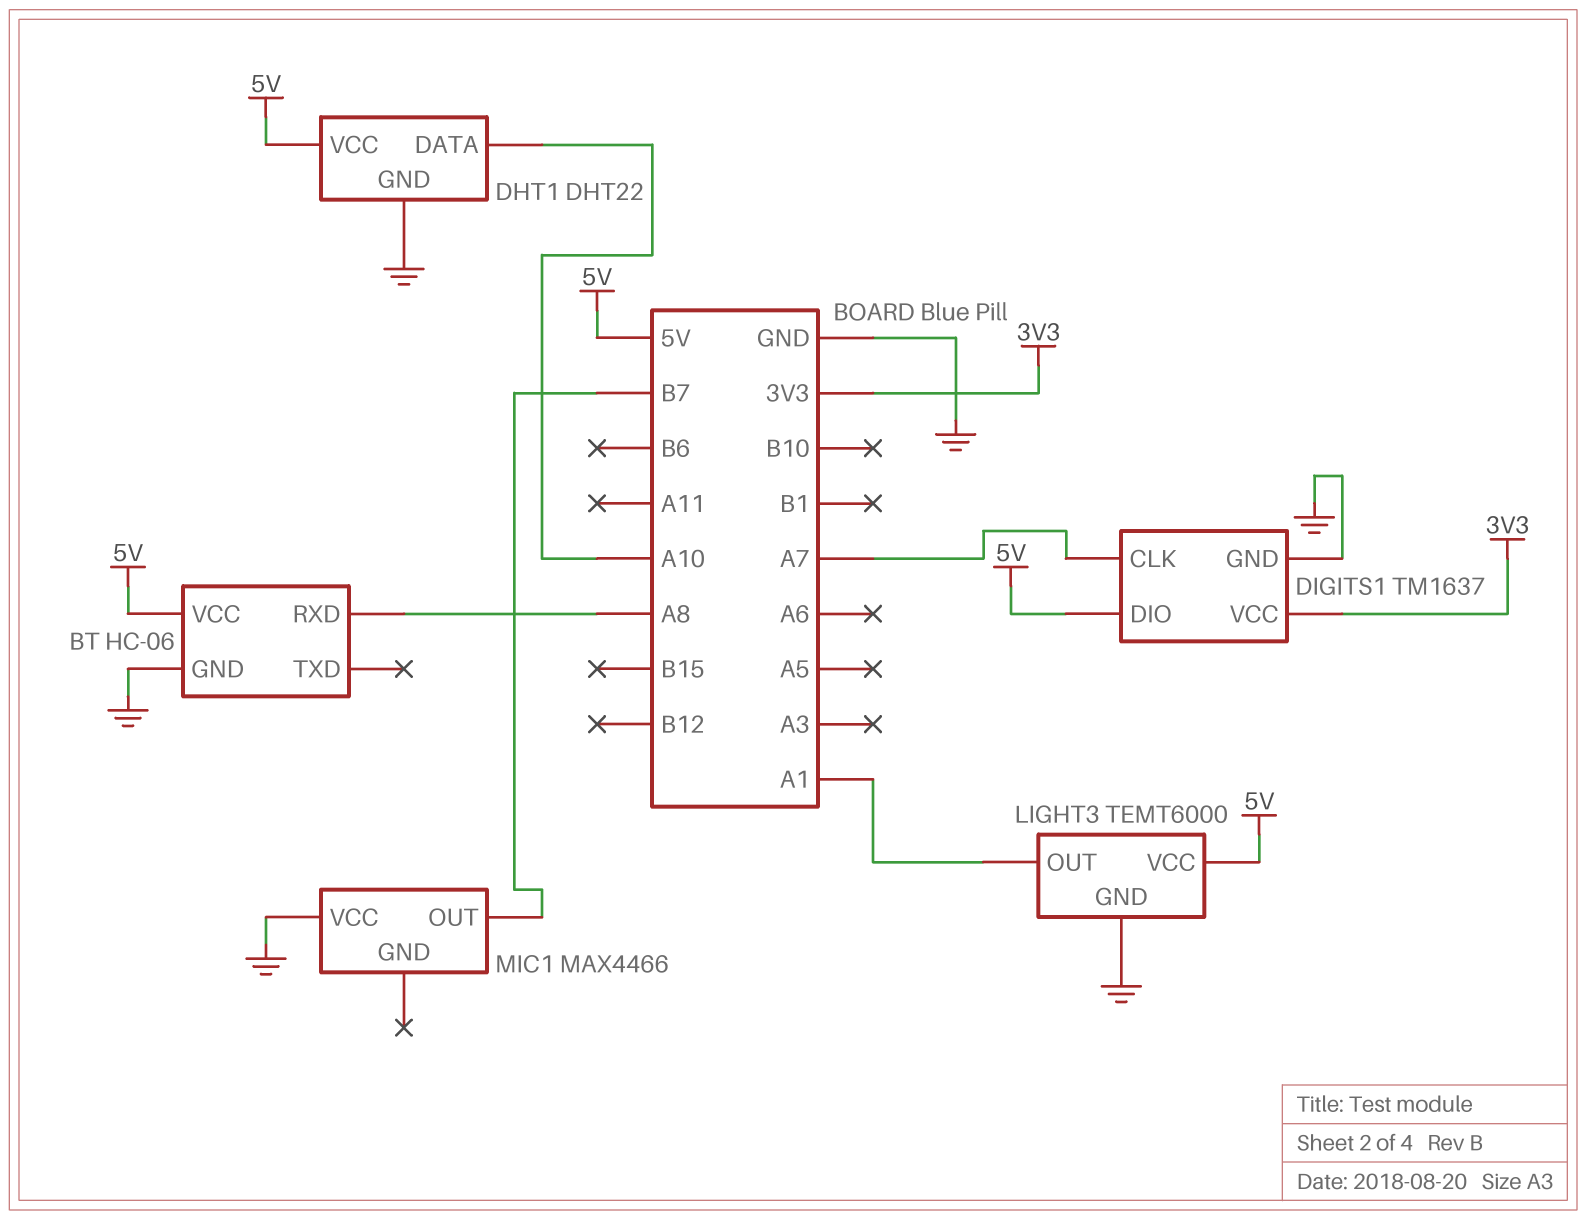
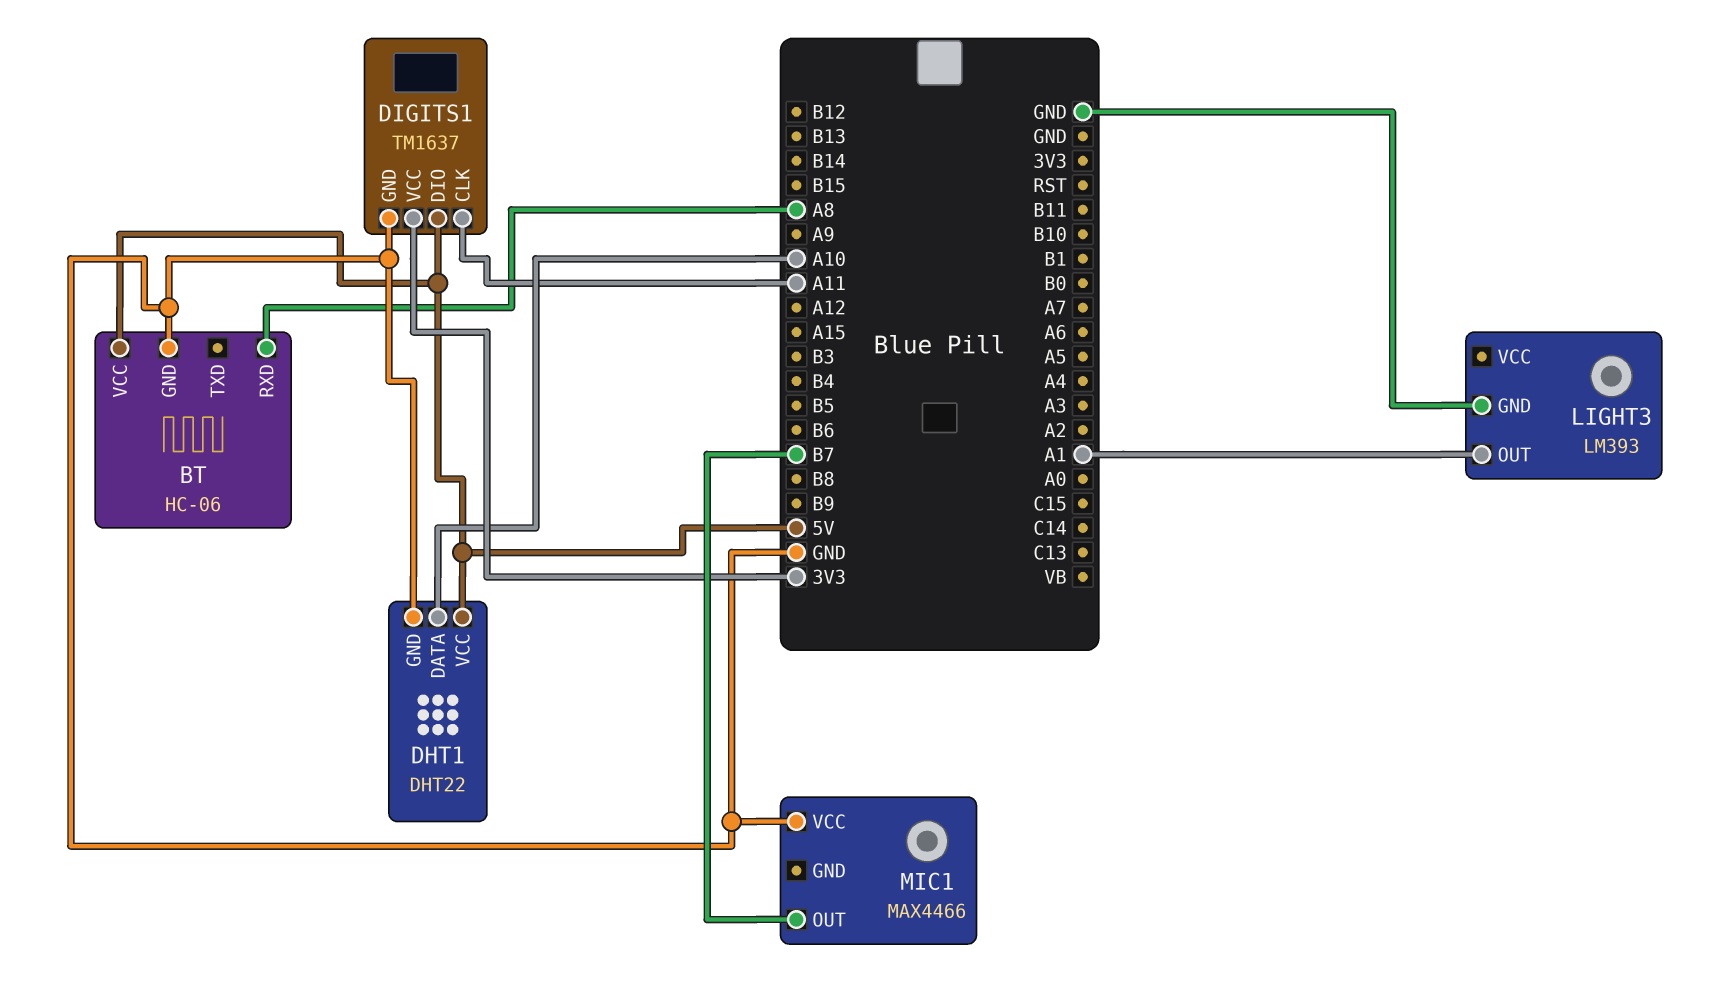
DIGITS1 pin CLK: A7 -> A11
LIGHT3: TEMT6000 -> LM393
LIGHT3 pin VCC: 5V -> none

